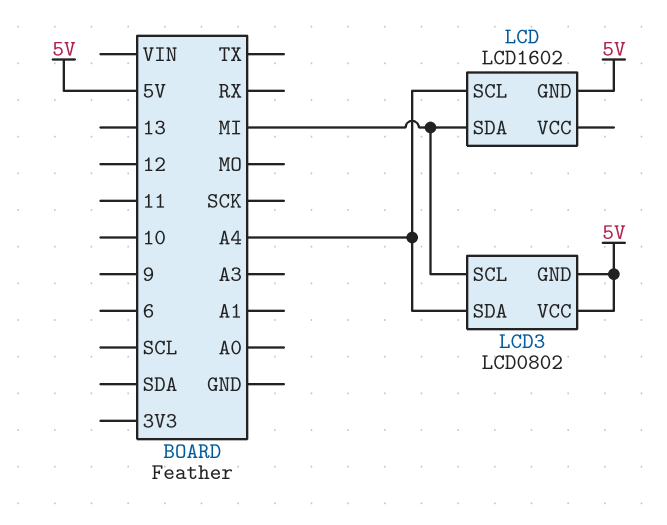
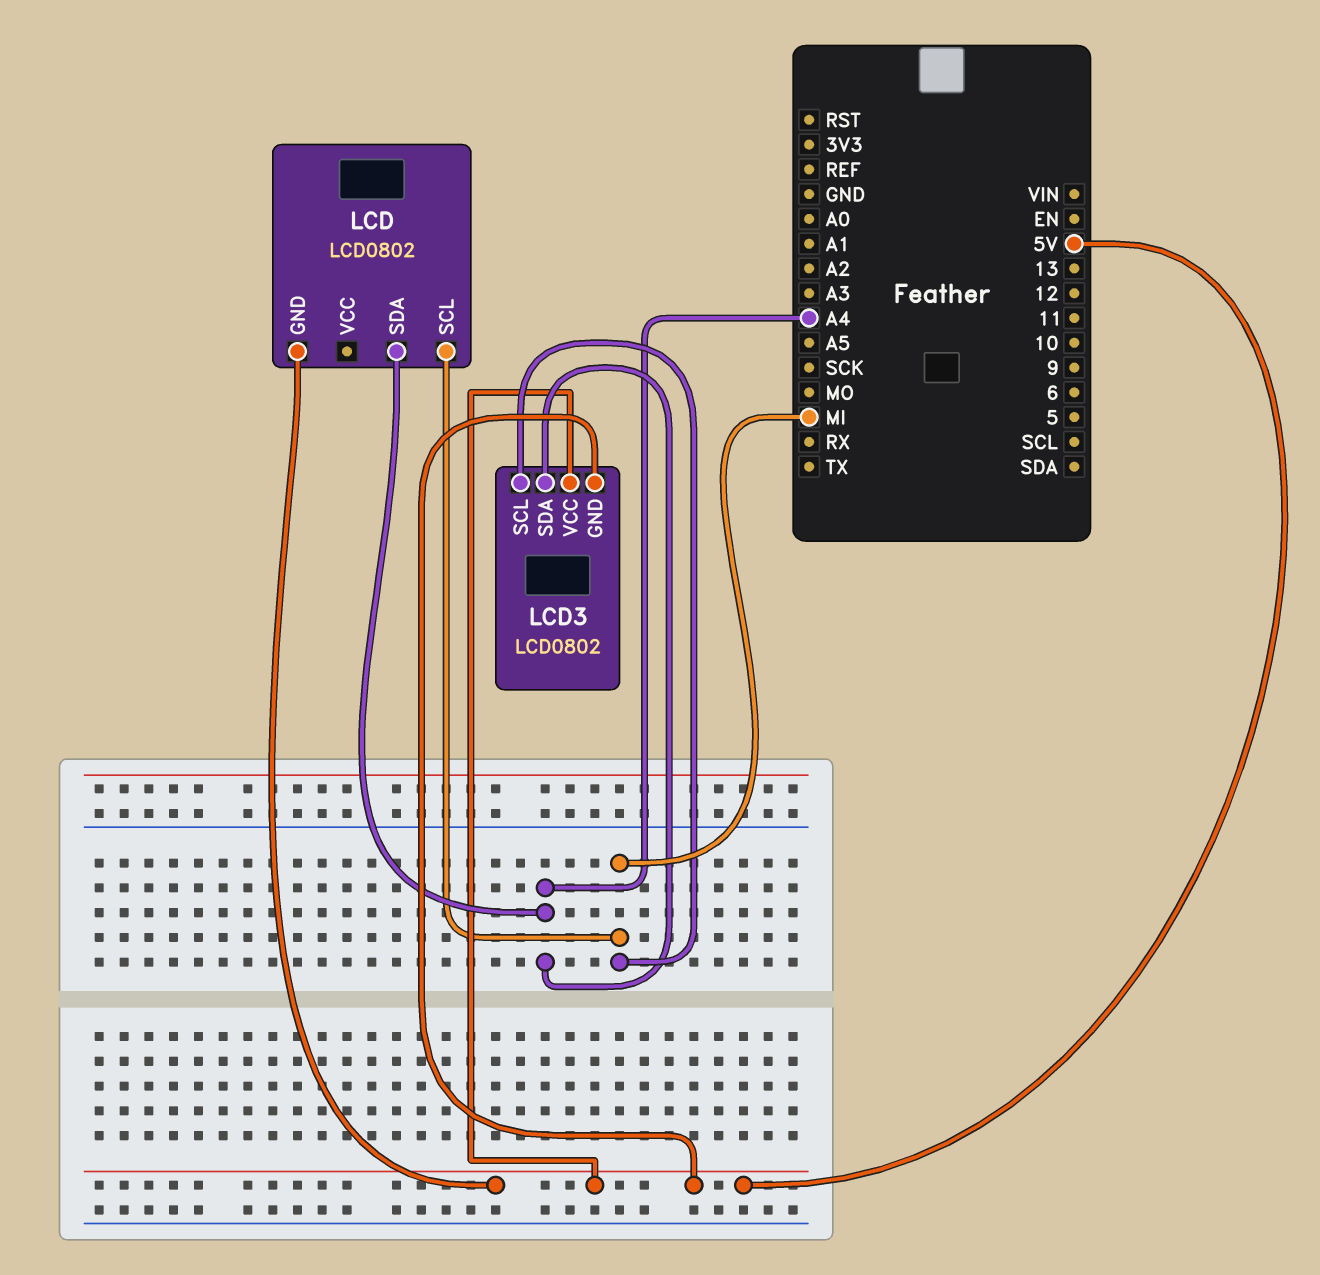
LCD: LCD1602 -> LCD0802
LCD pin SCL: A4 -> MI
LCD pin SDA: MI -> A4

